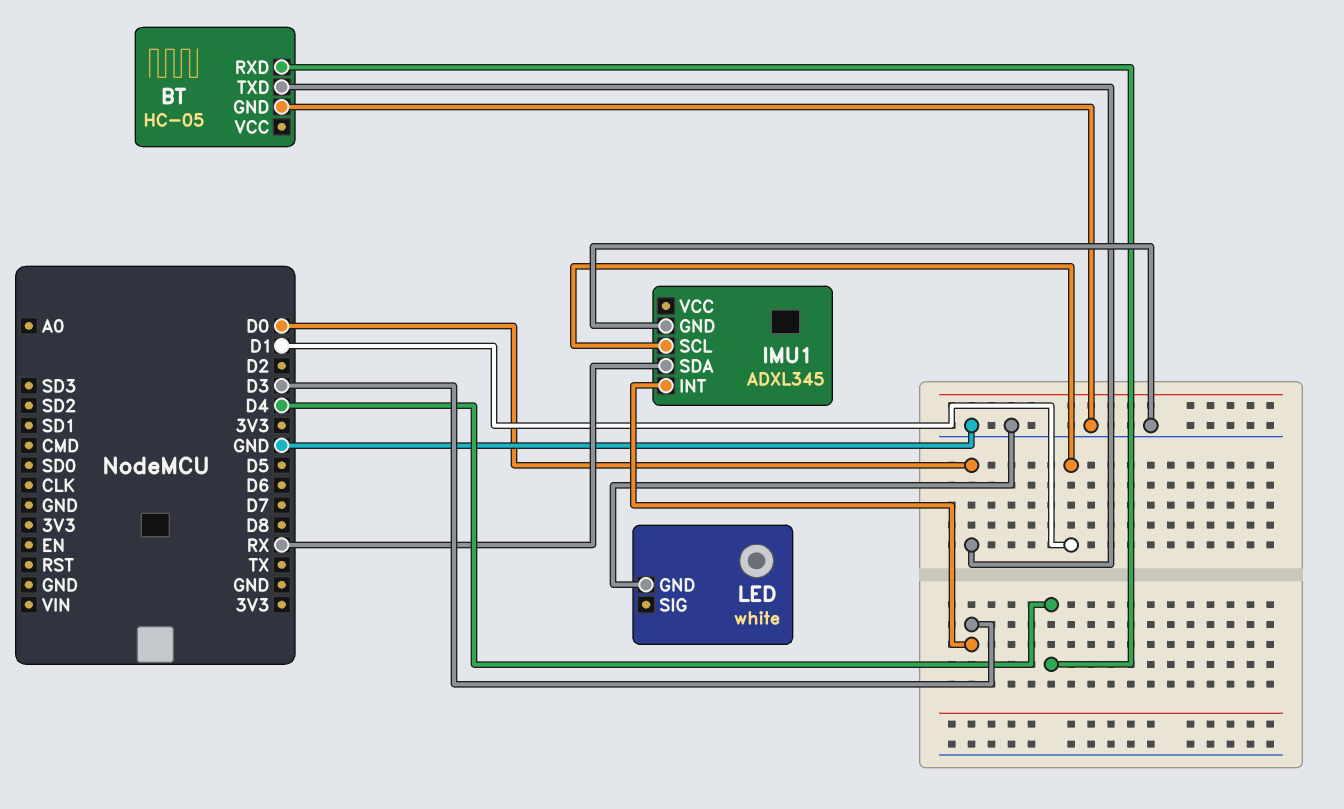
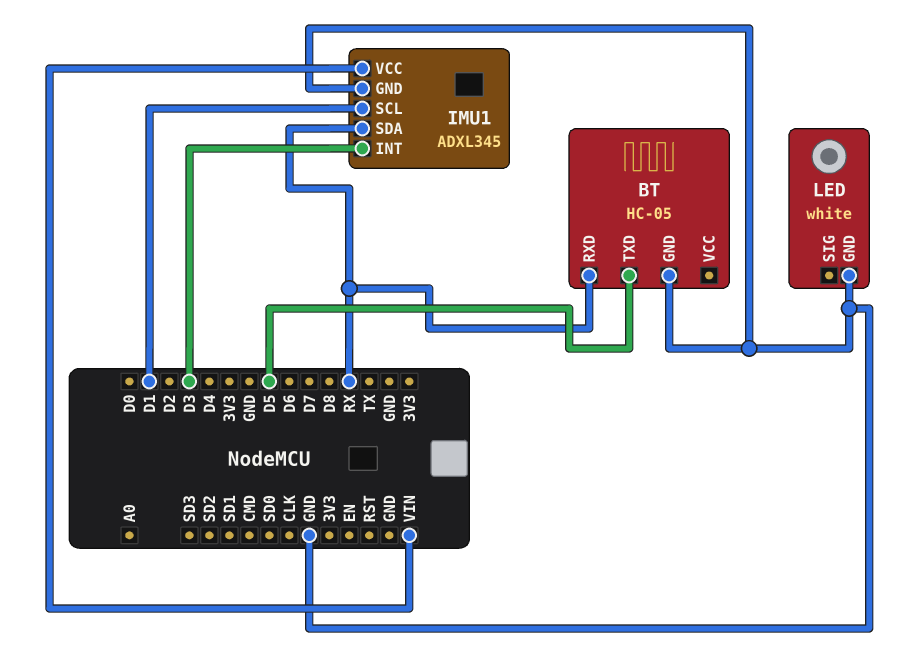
BT pin RXD: D4 -> RX
BT pin TXD: D0 -> D5
IMU1 pin VCC: none -> VIN

